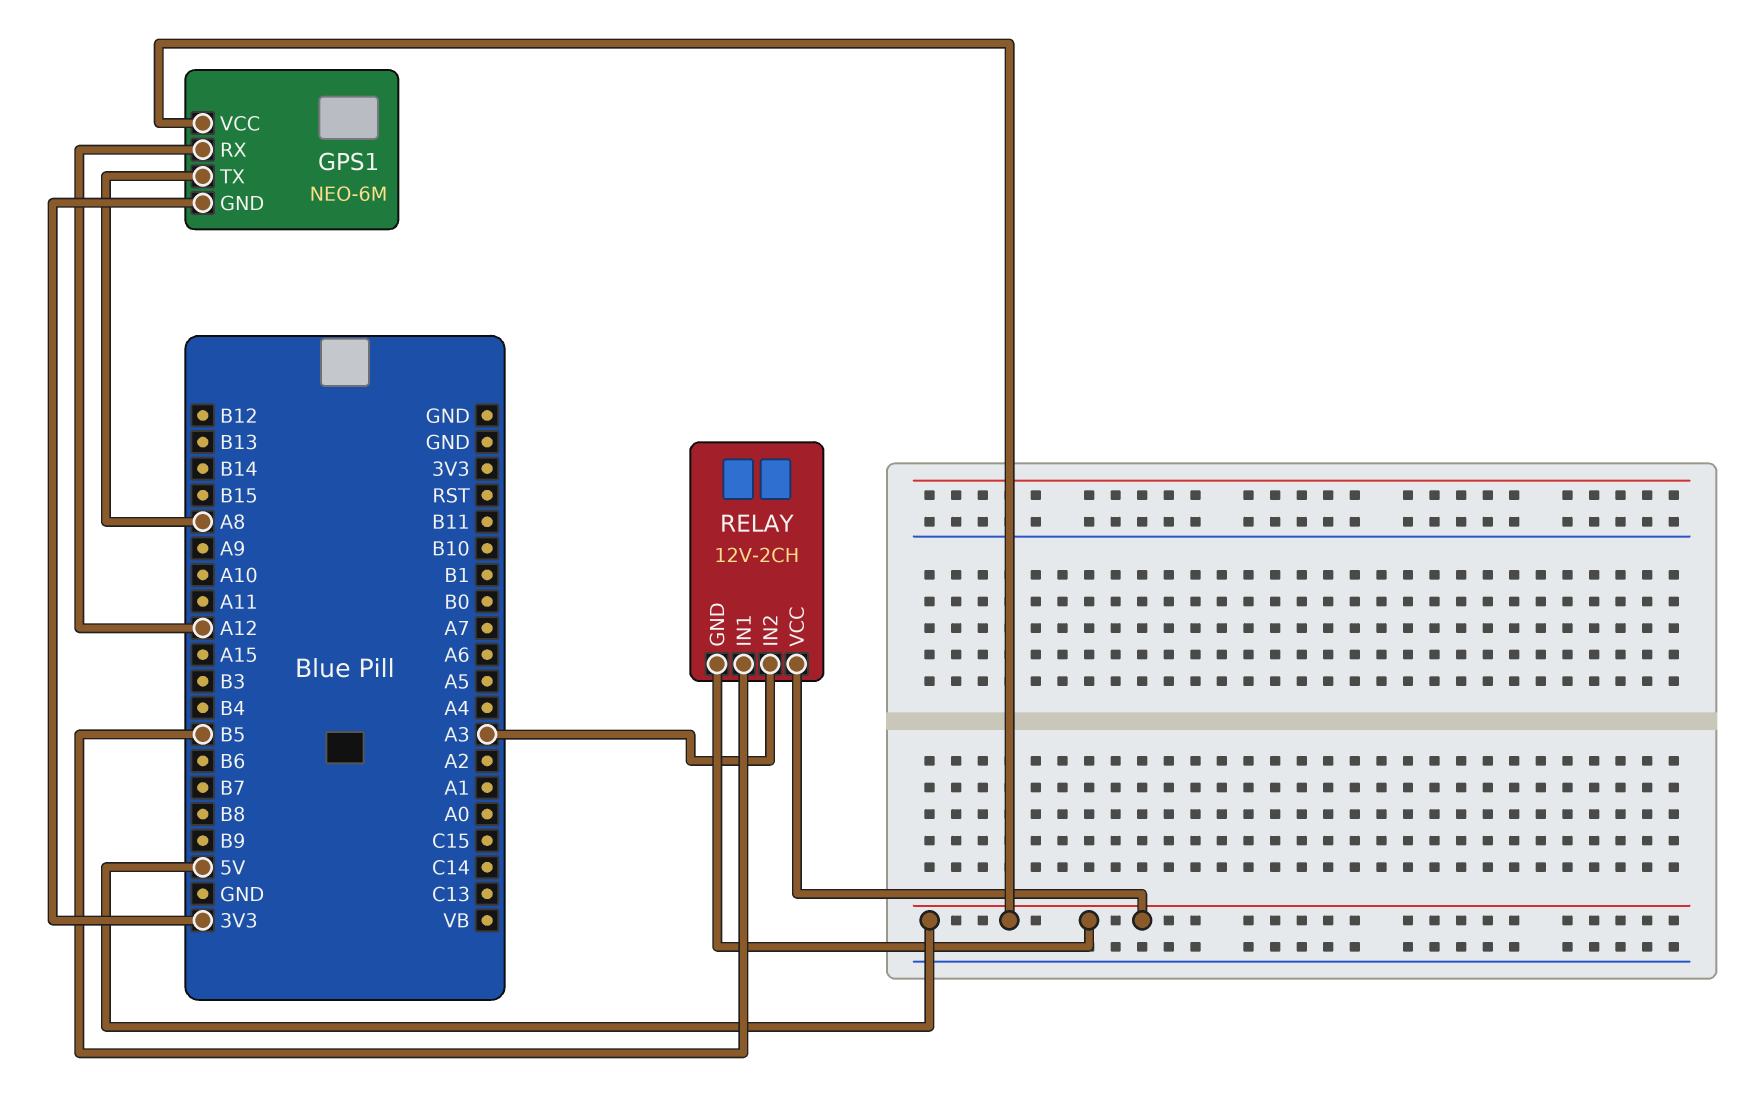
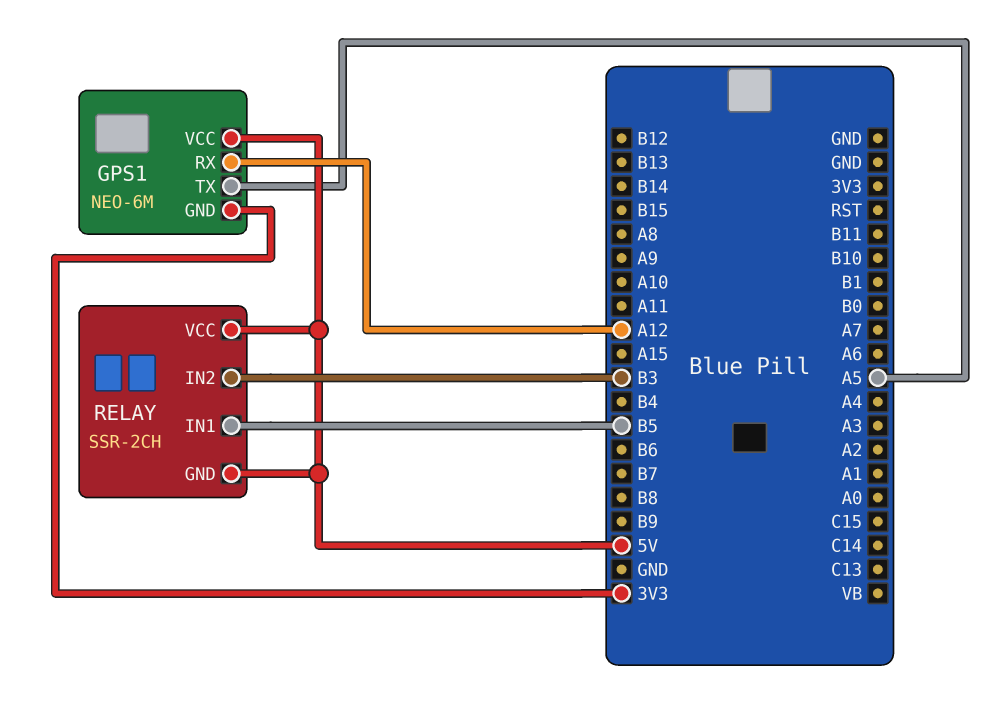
GPS1 pin TX: A8 -> A5
RELAY: 12V-2CH -> SSR-2CH
RELAY pin IN2: A3 -> B3

